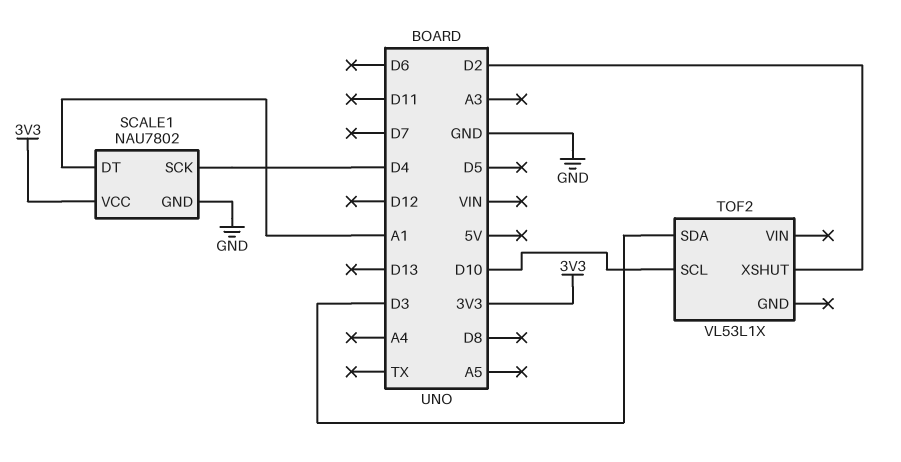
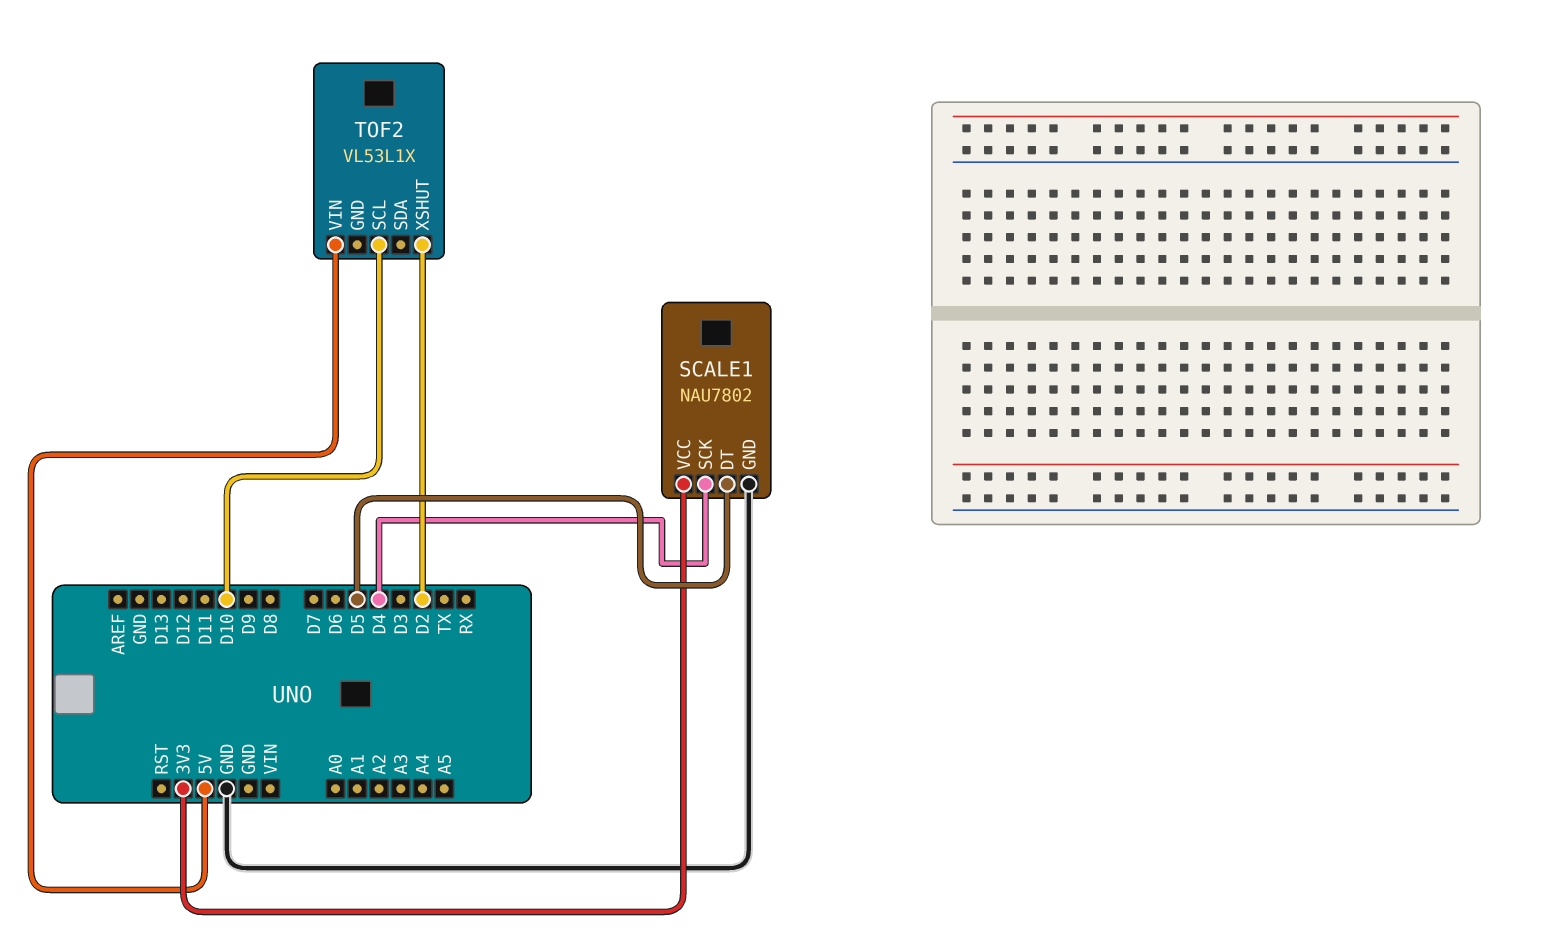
SCALE1 pin DT: A1 -> D5
TOF2 pin SDA: D3 -> none
TOF2 pin VIN: none -> 5V

